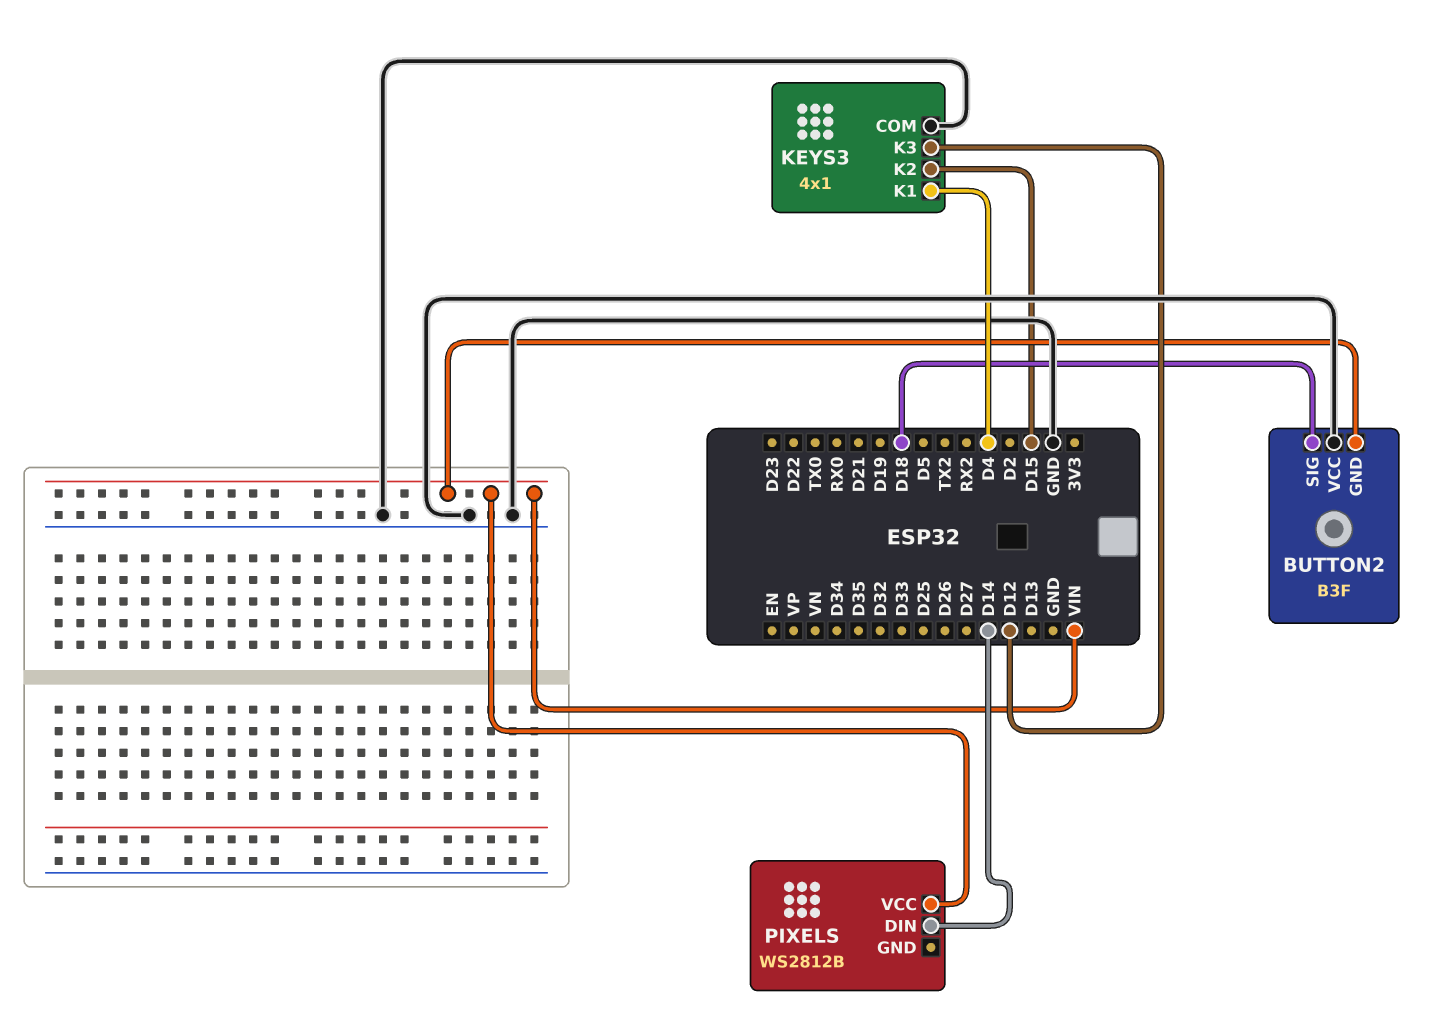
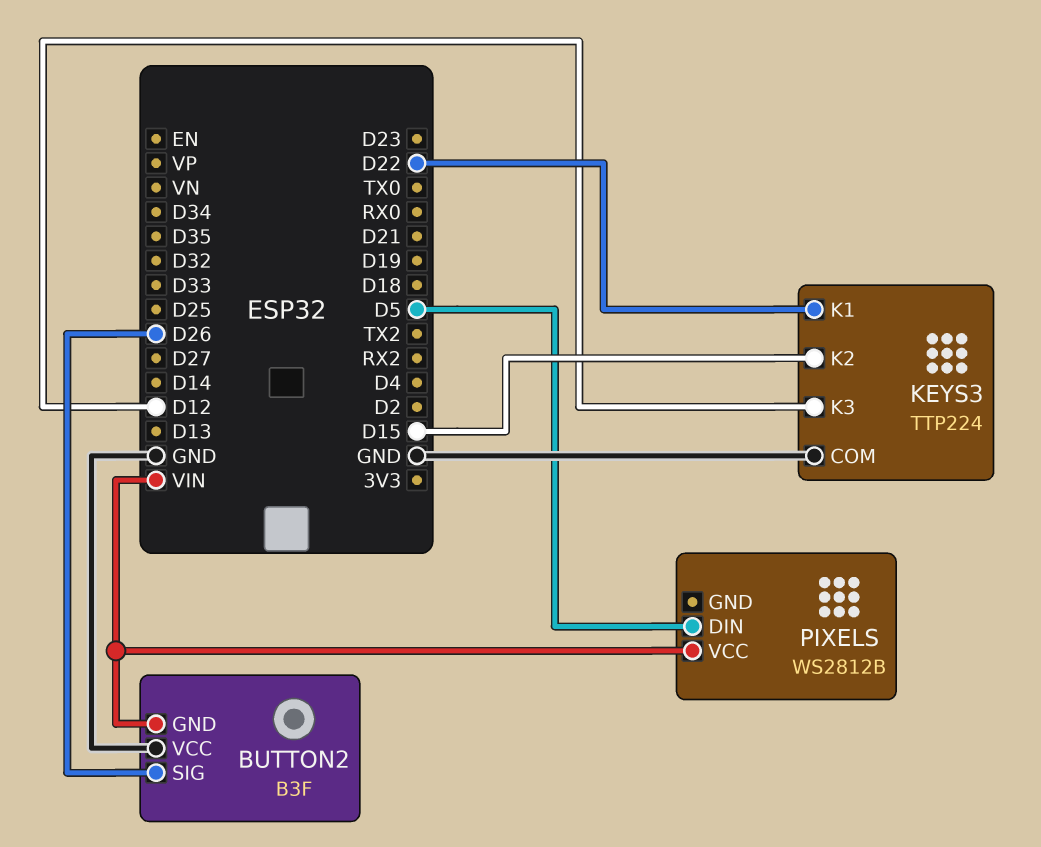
BUTTON2 pin SIG: D18 -> D26
KEYS3: 4x1 -> TTP224
KEYS3 pin K1: D4 -> D22
PIXELS pin DIN: D14 -> D5

